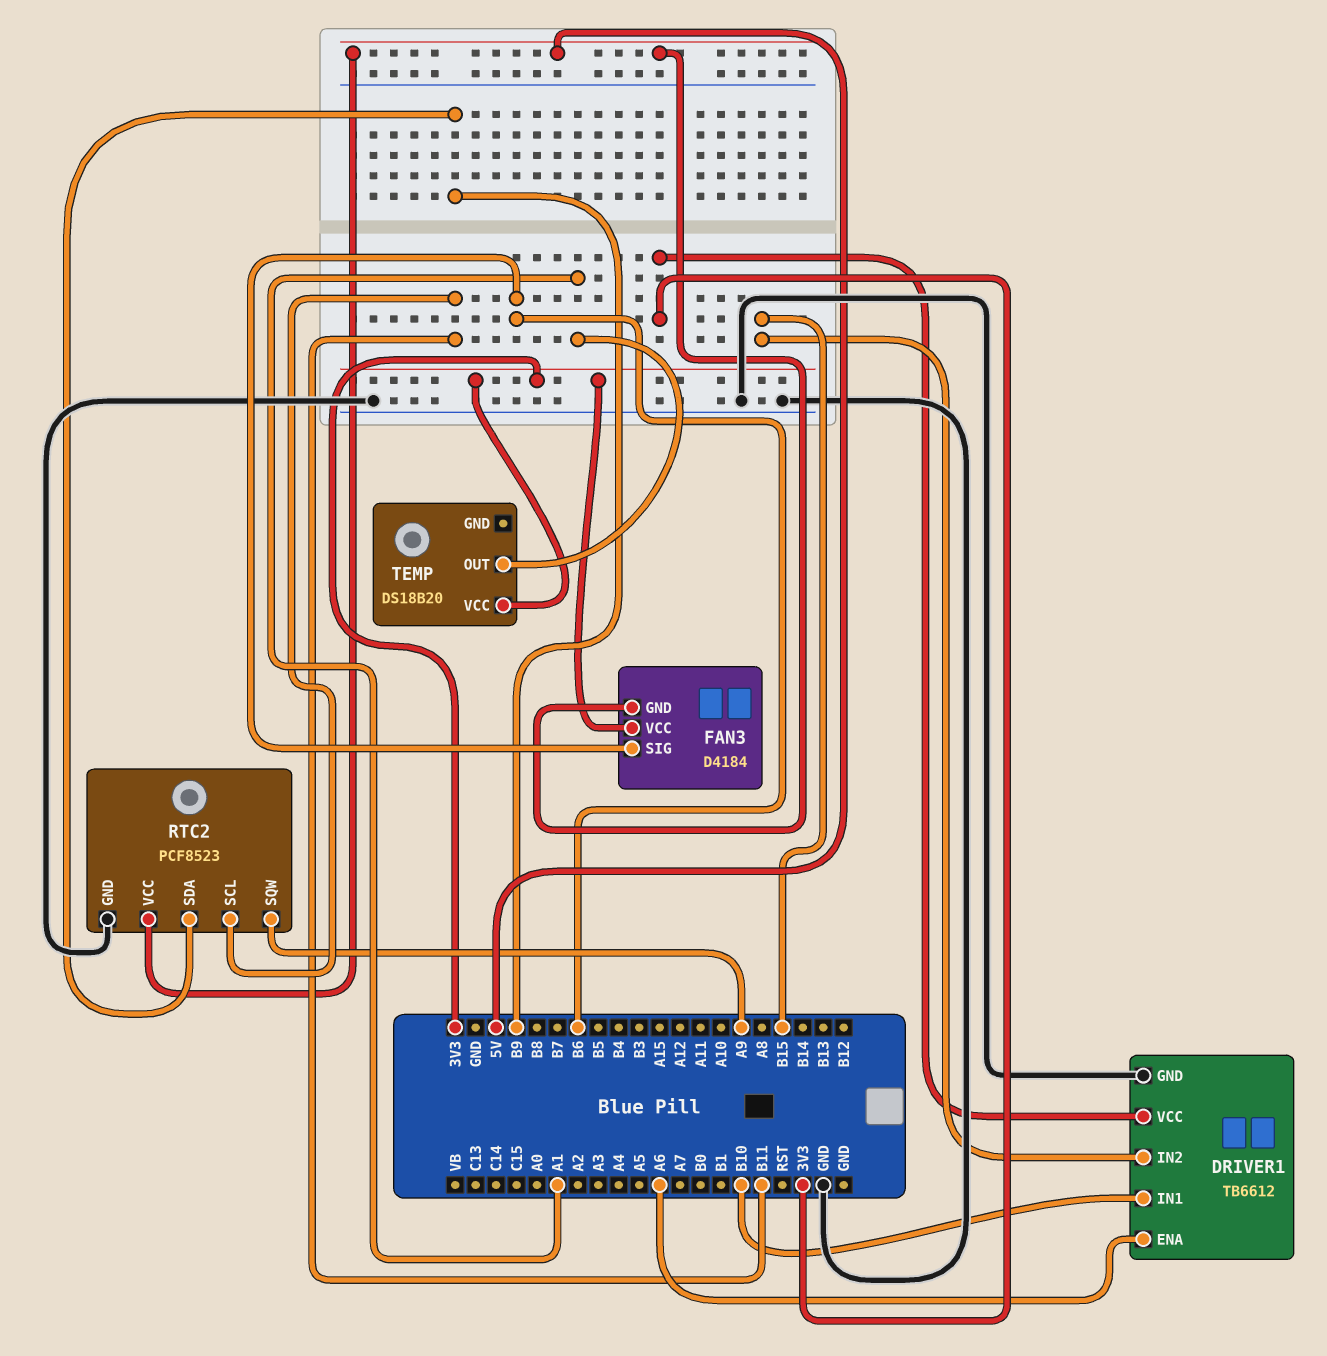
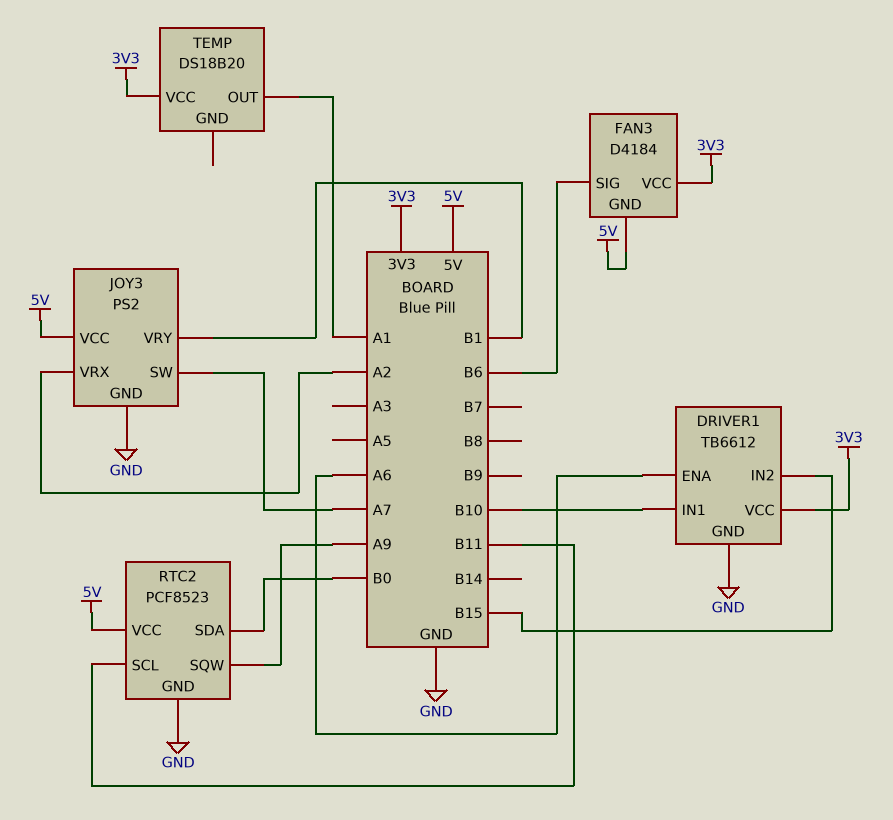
JOY3: none -> PS2
JOY3 pin GND: none -> GND
JOY3 pin SW: none -> A7
JOY3 pin VCC: none -> 5V
JOY3 pin VRX: none -> A2
JOY3 pin VRY: none -> B1
RTC2 pin SDA: B9 -> B0

